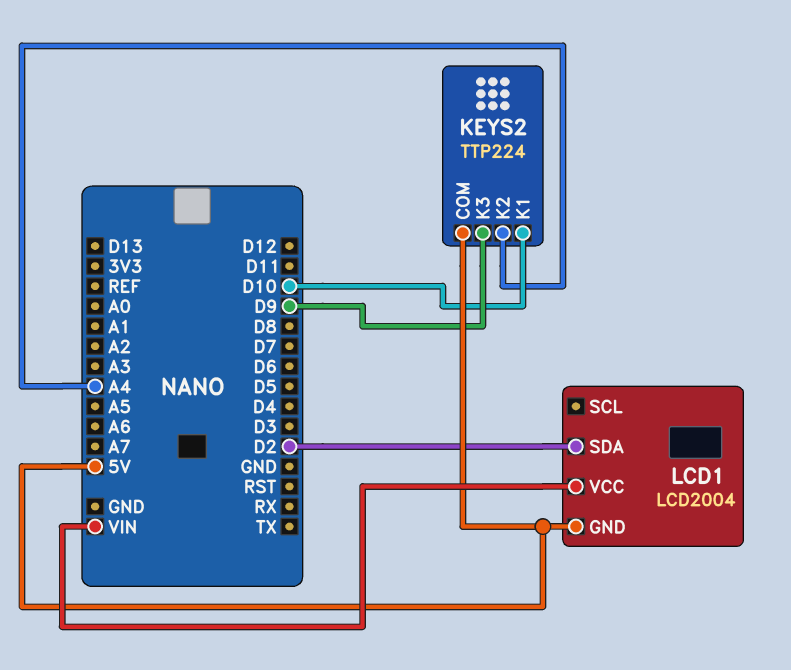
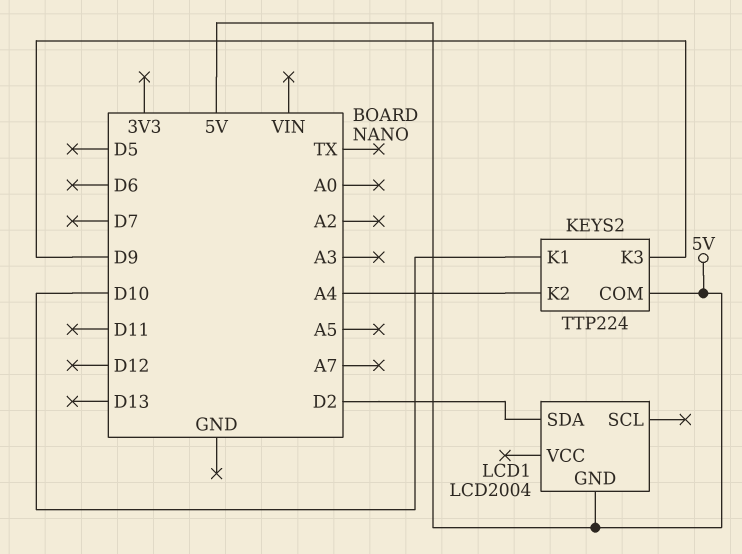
LCD1 pin VCC: VIN -> none

